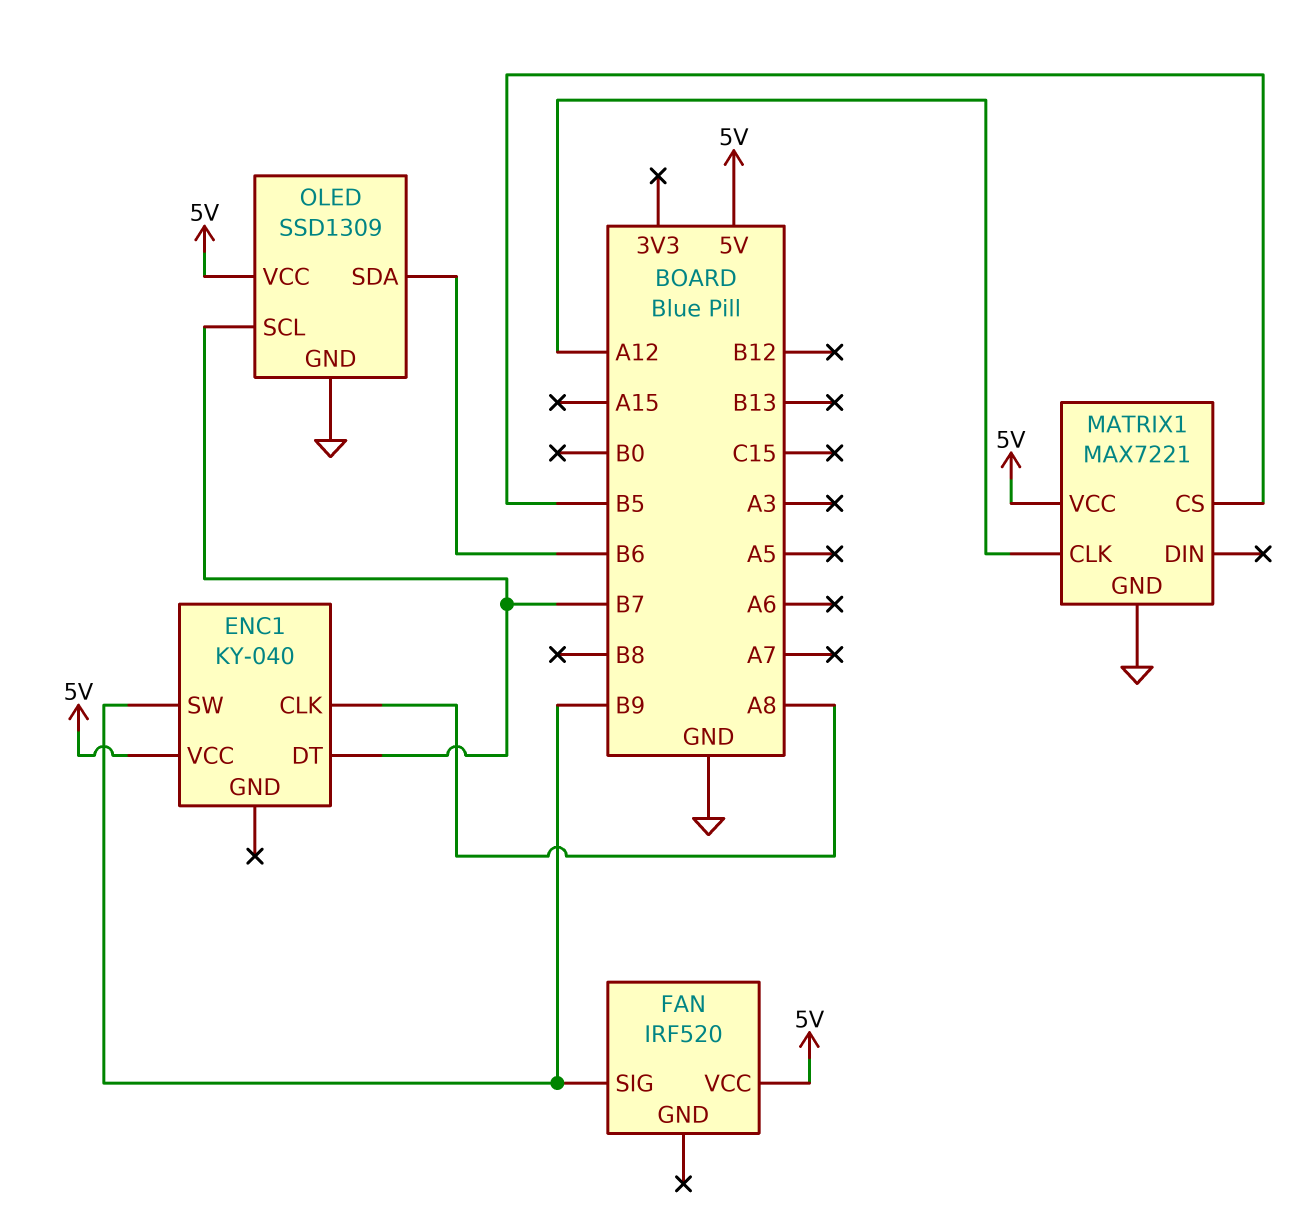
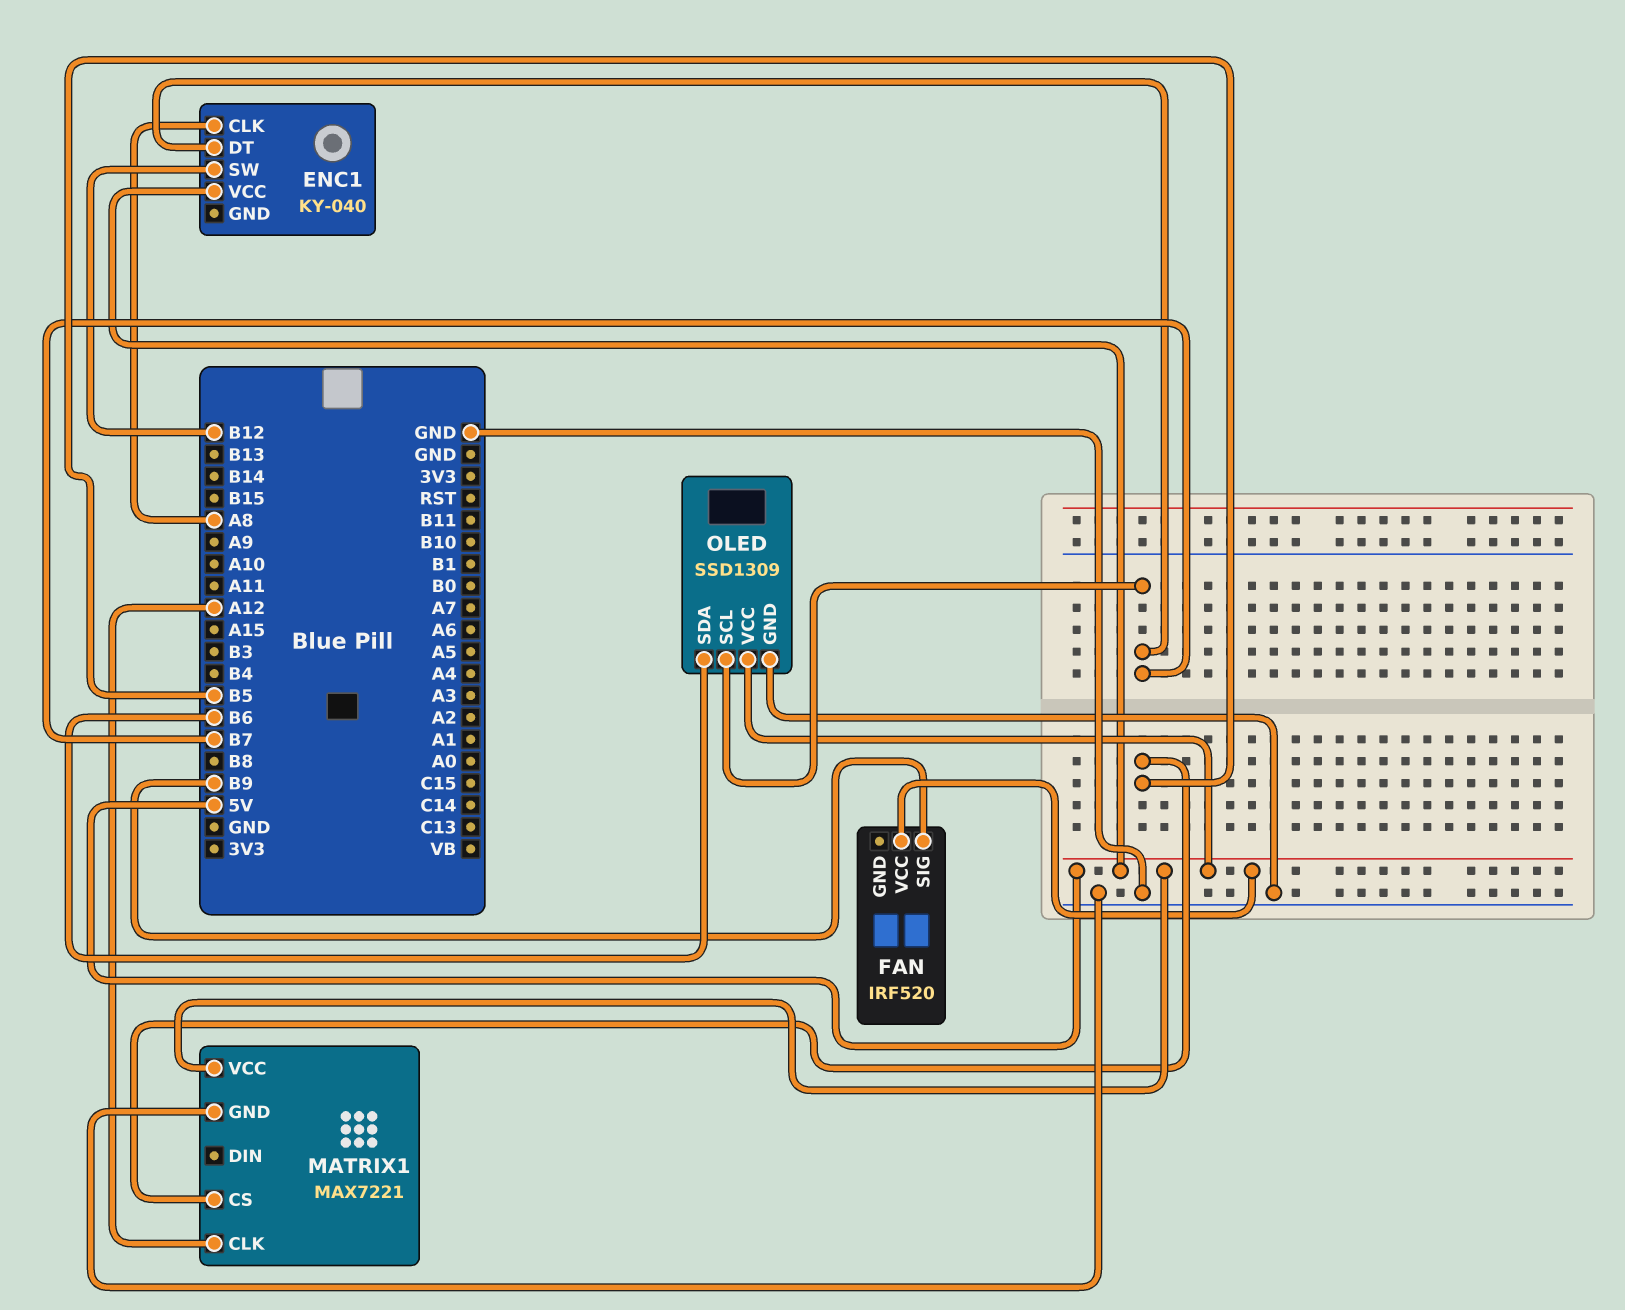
ENC1 pin SW: B9 -> B12

